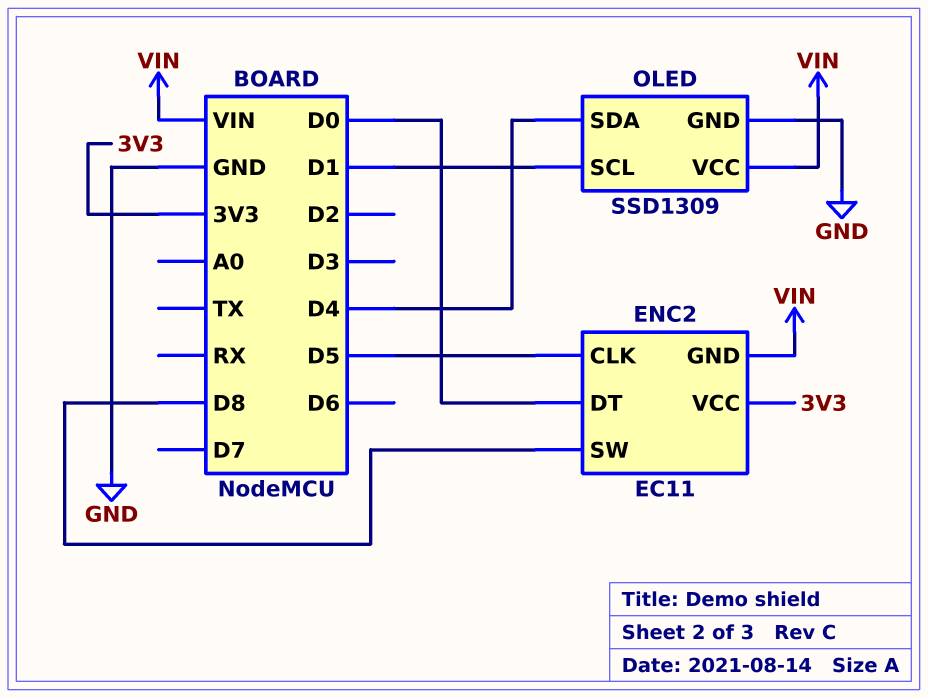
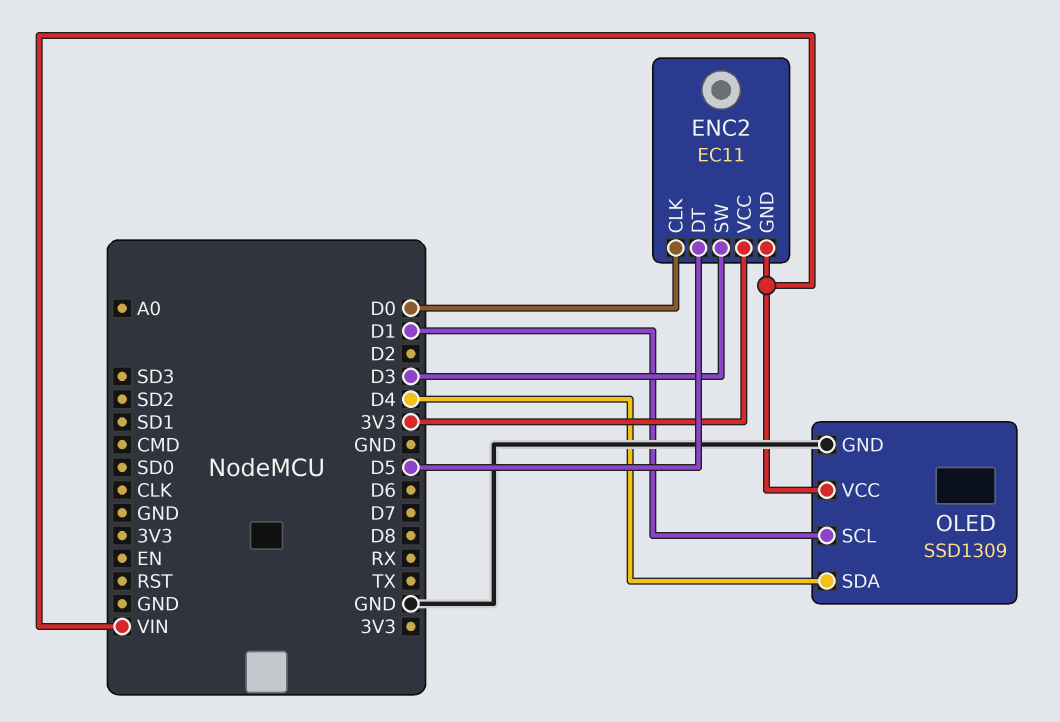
ENC2 pin CLK: D5 -> D0
ENC2 pin DT: D0 -> D5
ENC2 pin SW: D8 -> D3

